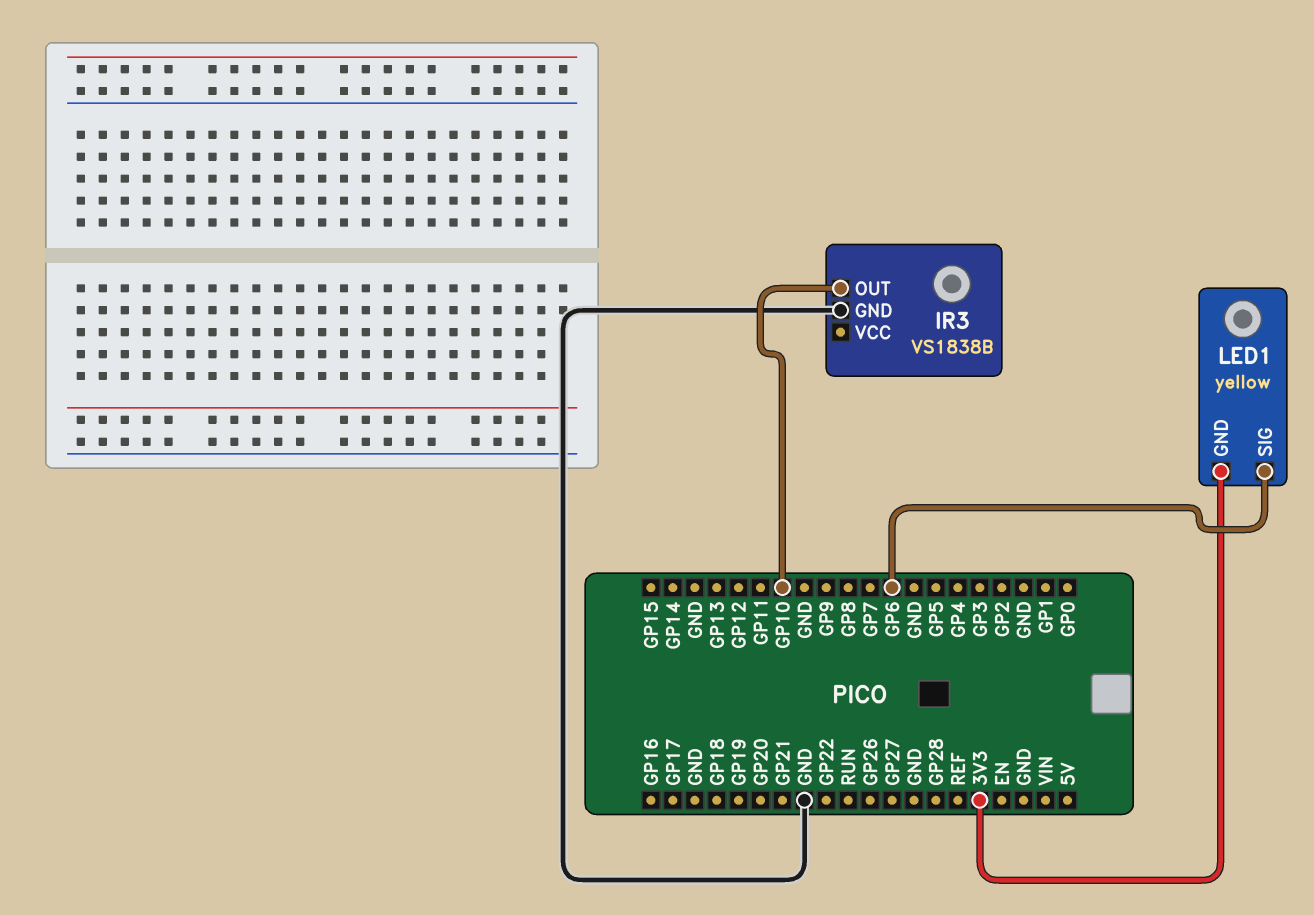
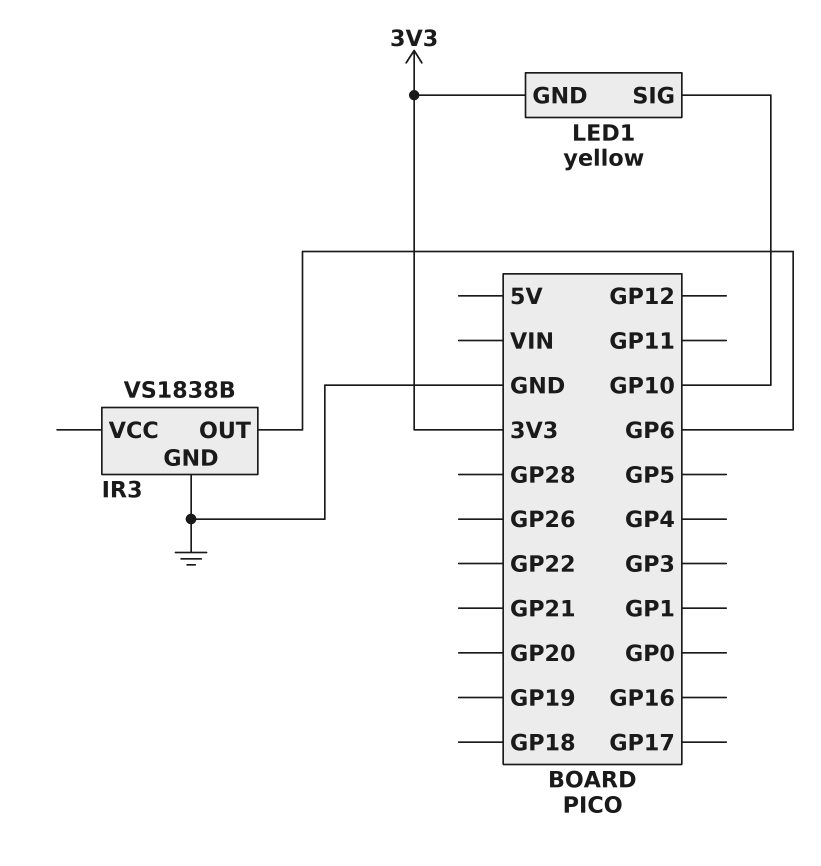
IR3 pin OUT: GP10 -> GP6
LED1 pin SIG: GP6 -> GP10

